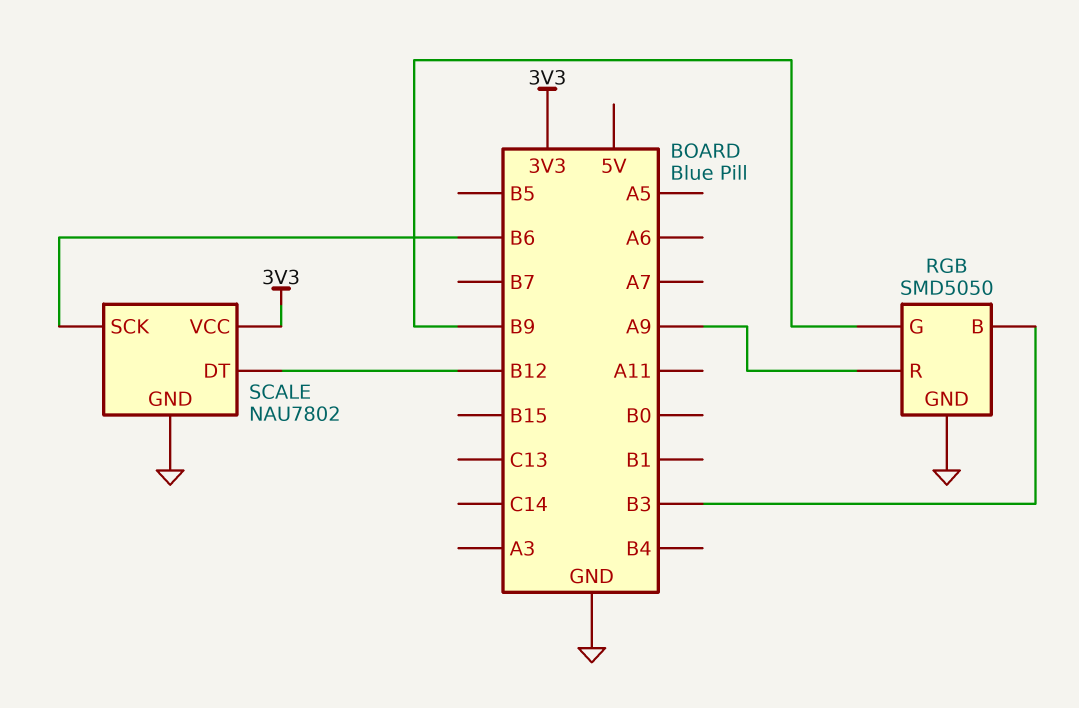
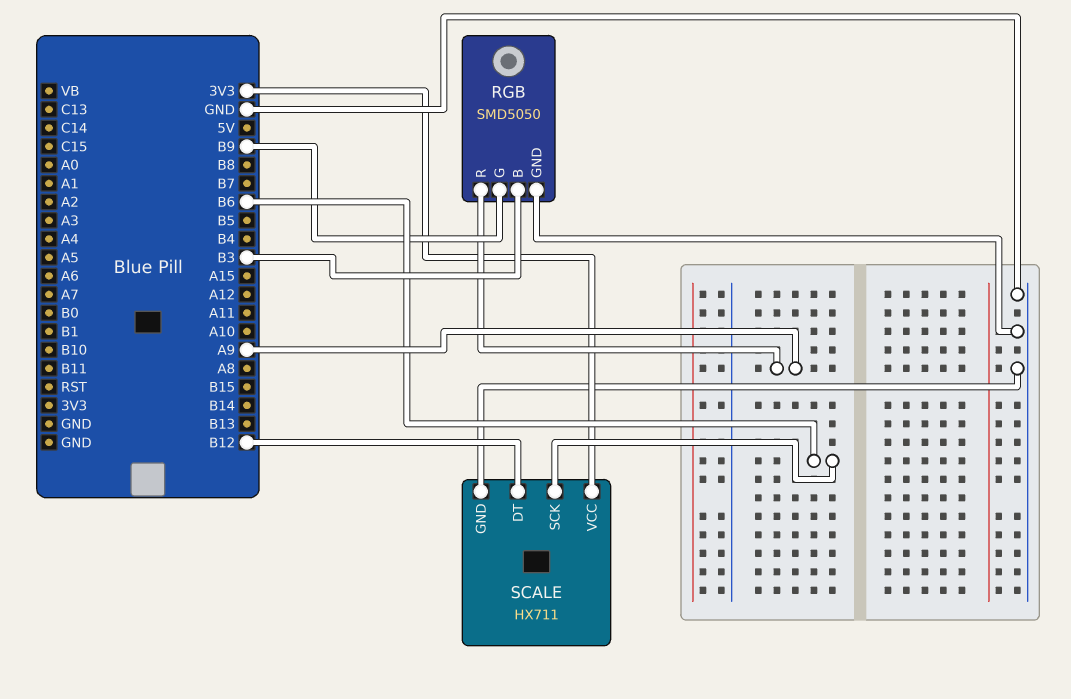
SCALE: NAU7802 -> HX711

